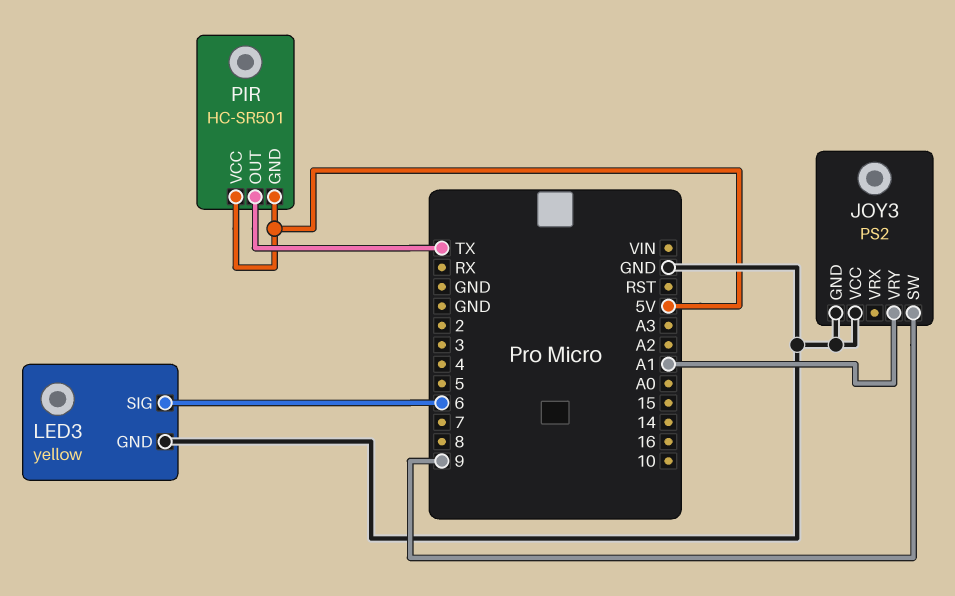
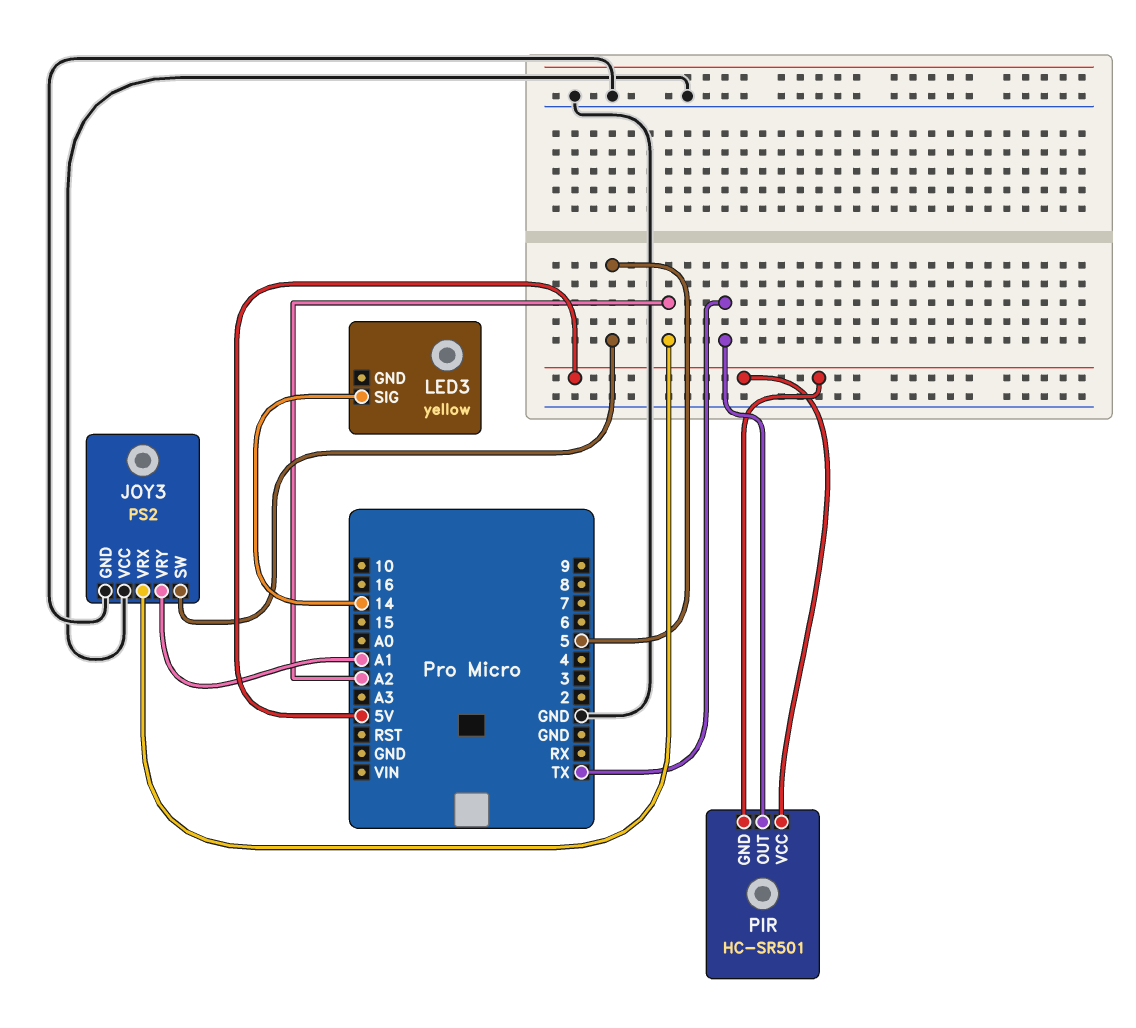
JOY3 pin SW: 9 -> 5
JOY3 pin VRX: none -> A2
LED3 pin GND: GND -> none
LED3 pin SIG: 6 -> 14

